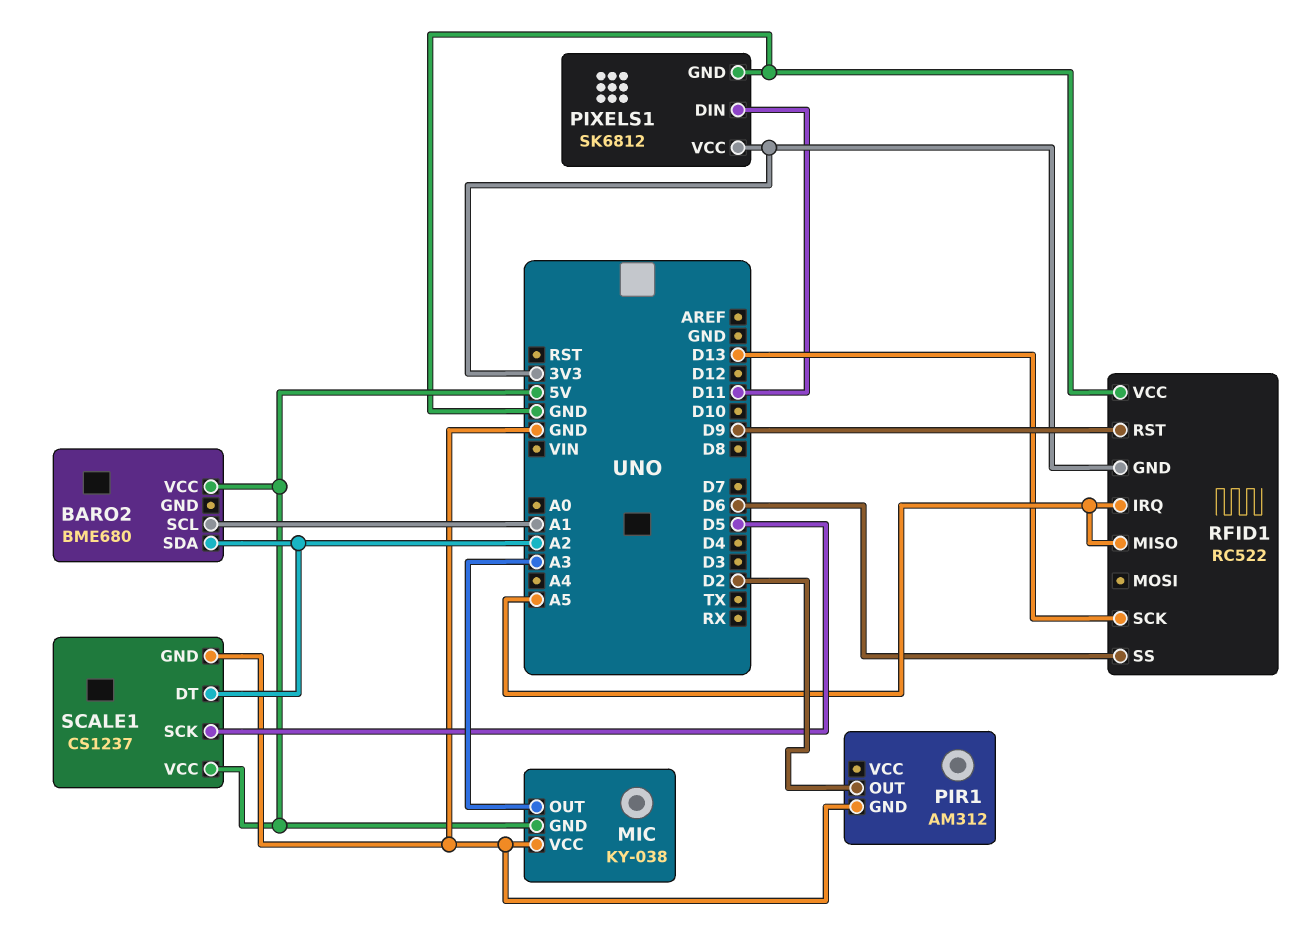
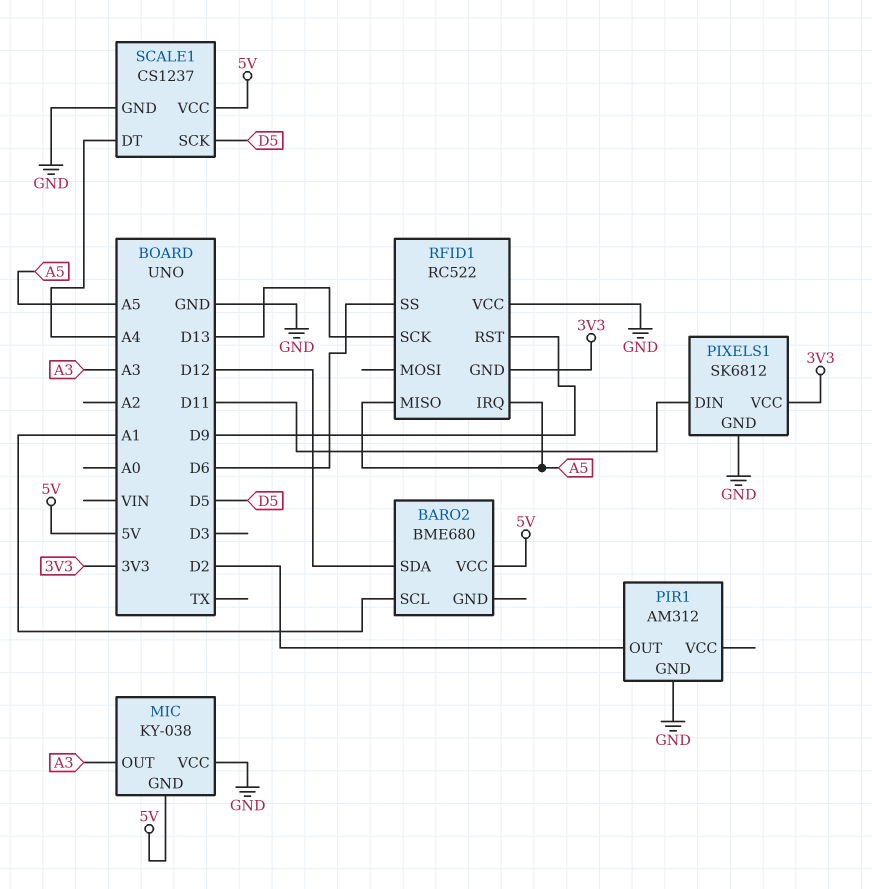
BARO2 pin SDA: A2 -> D12
SCALE1 pin DT: A2 -> A4

